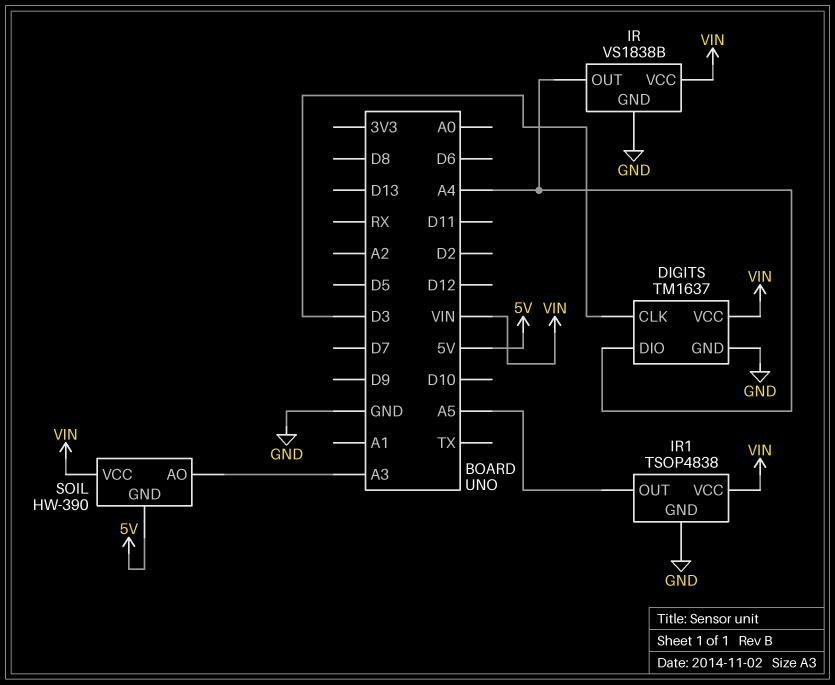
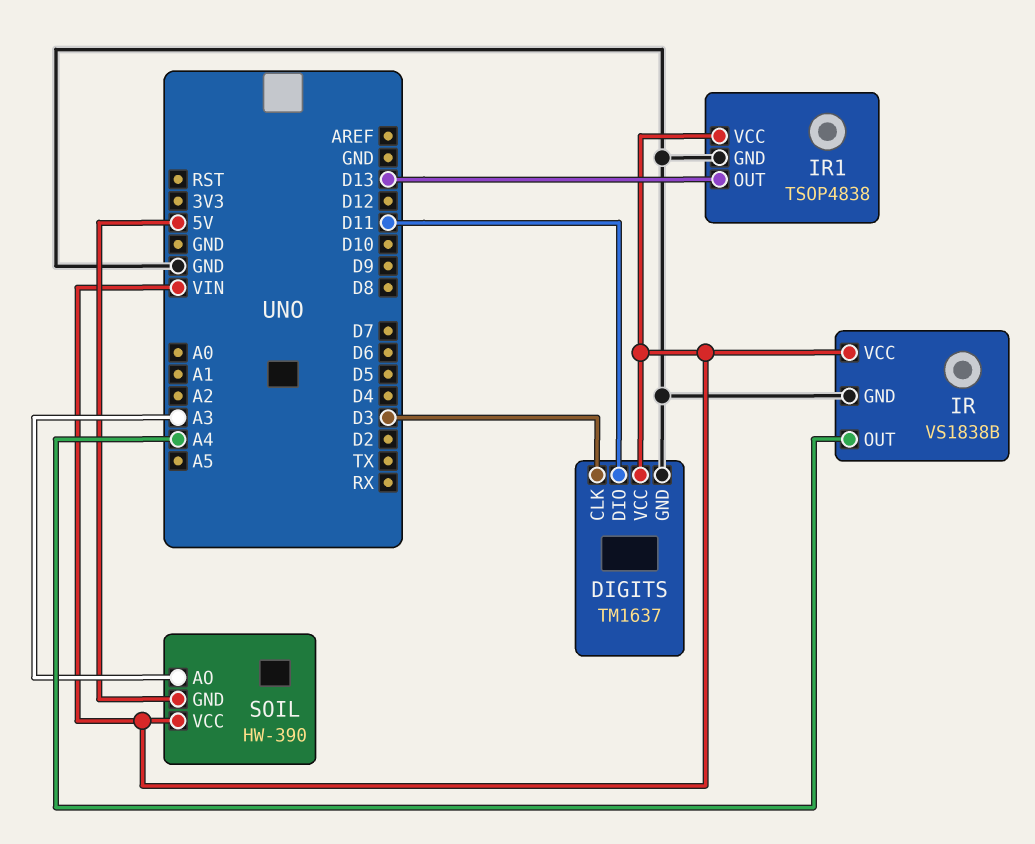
DIGITS pin DIO: A4 -> D11
IR1 pin OUT: A5 -> D13

